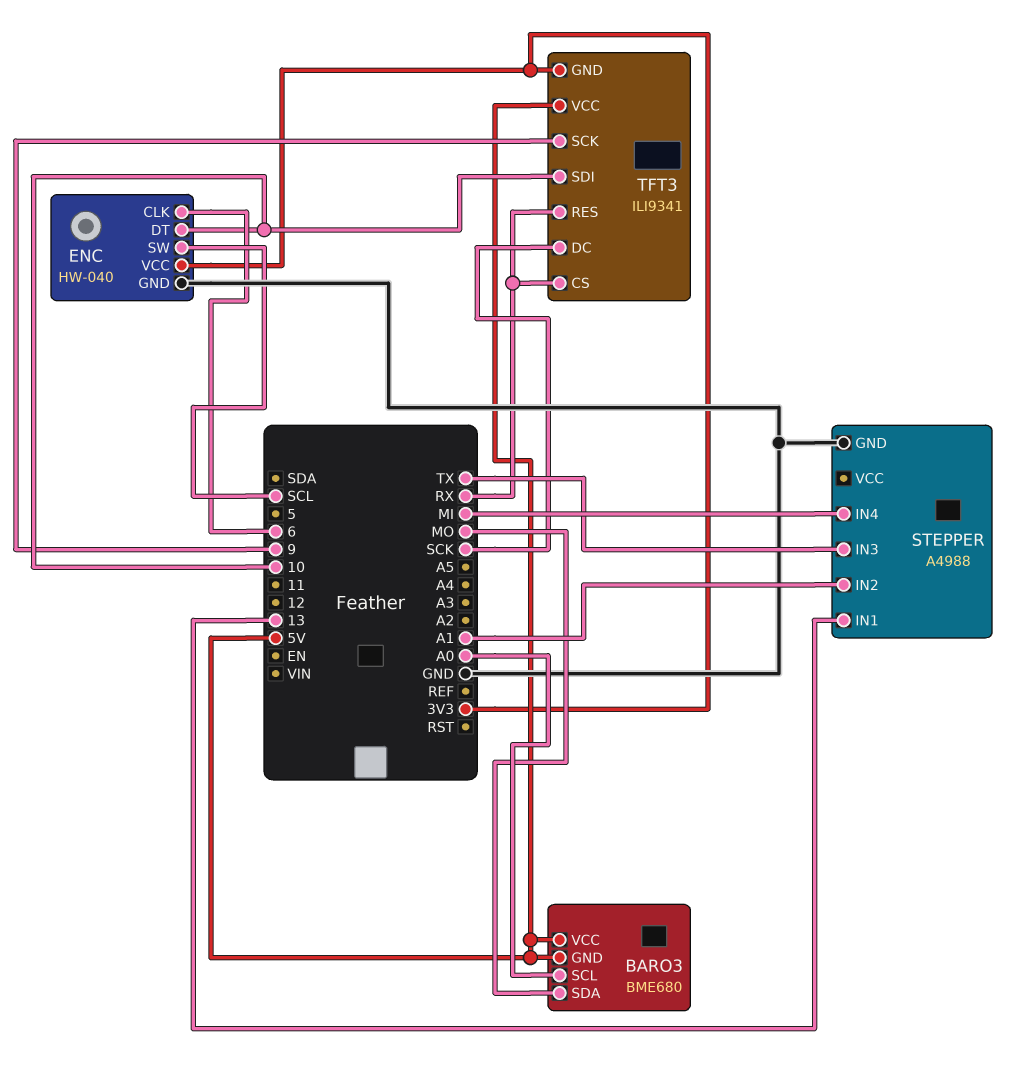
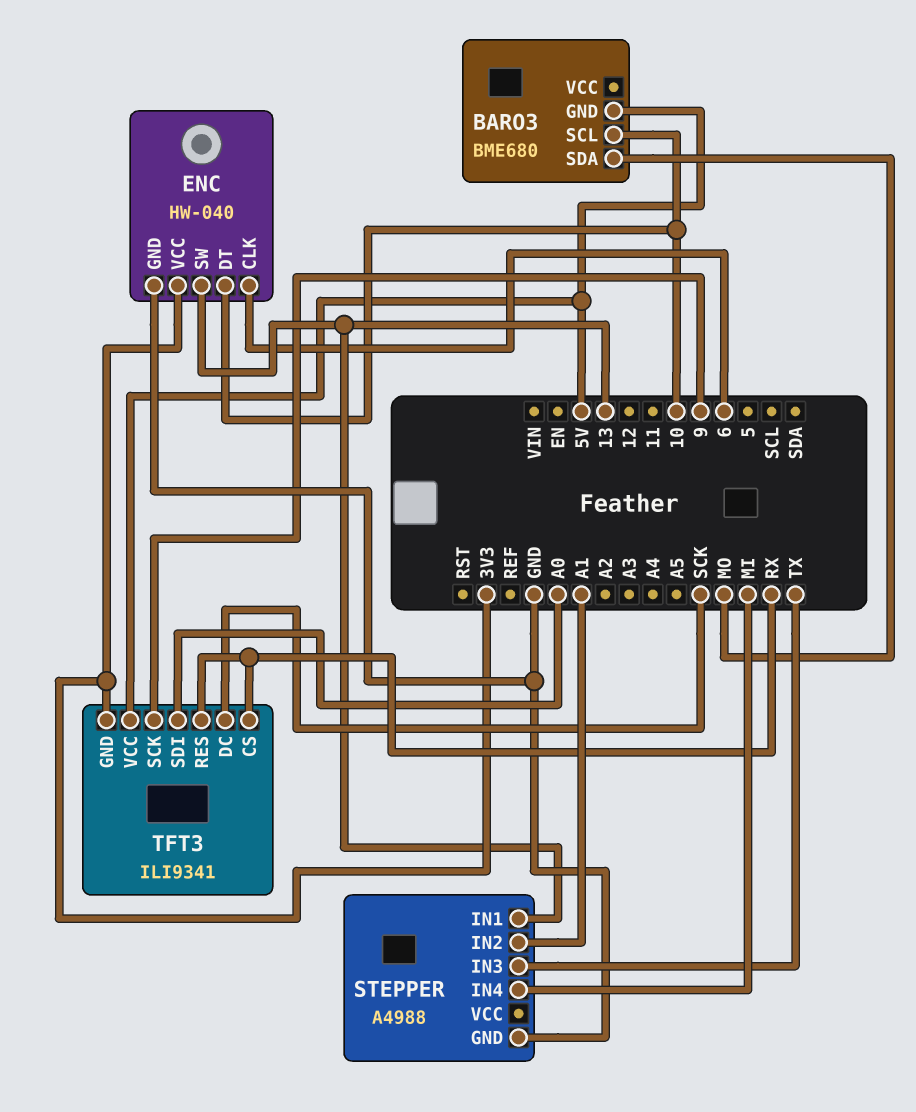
BARO3 pin SCL: A0 -> 10
BARO3 pin VCC: 5V -> none
ENC pin SW: SCL -> 13
TFT3 pin SDI: 10 -> A0

